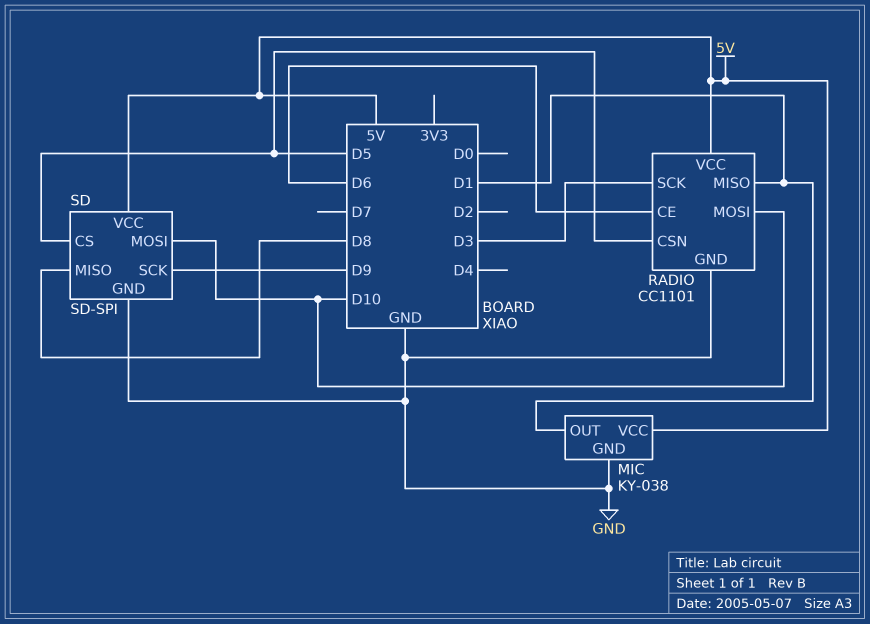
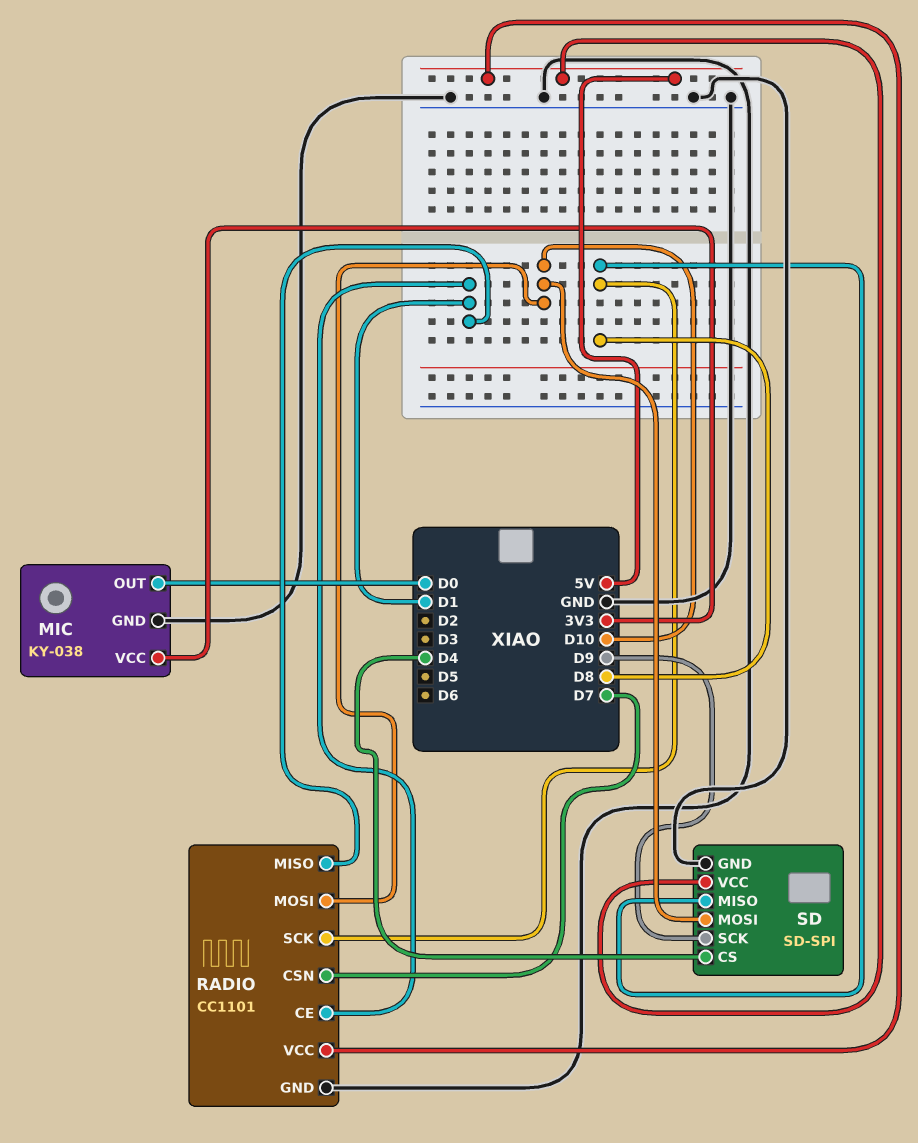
MIC pin OUT: D1 -> D0
MIC pin VCC: 5V -> 3V3
RADIO pin CE: D6 -> D1
RADIO pin CSN: D5 -> D7
RADIO pin SCK: D3 -> D8
SD pin CS: D5 -> D4

